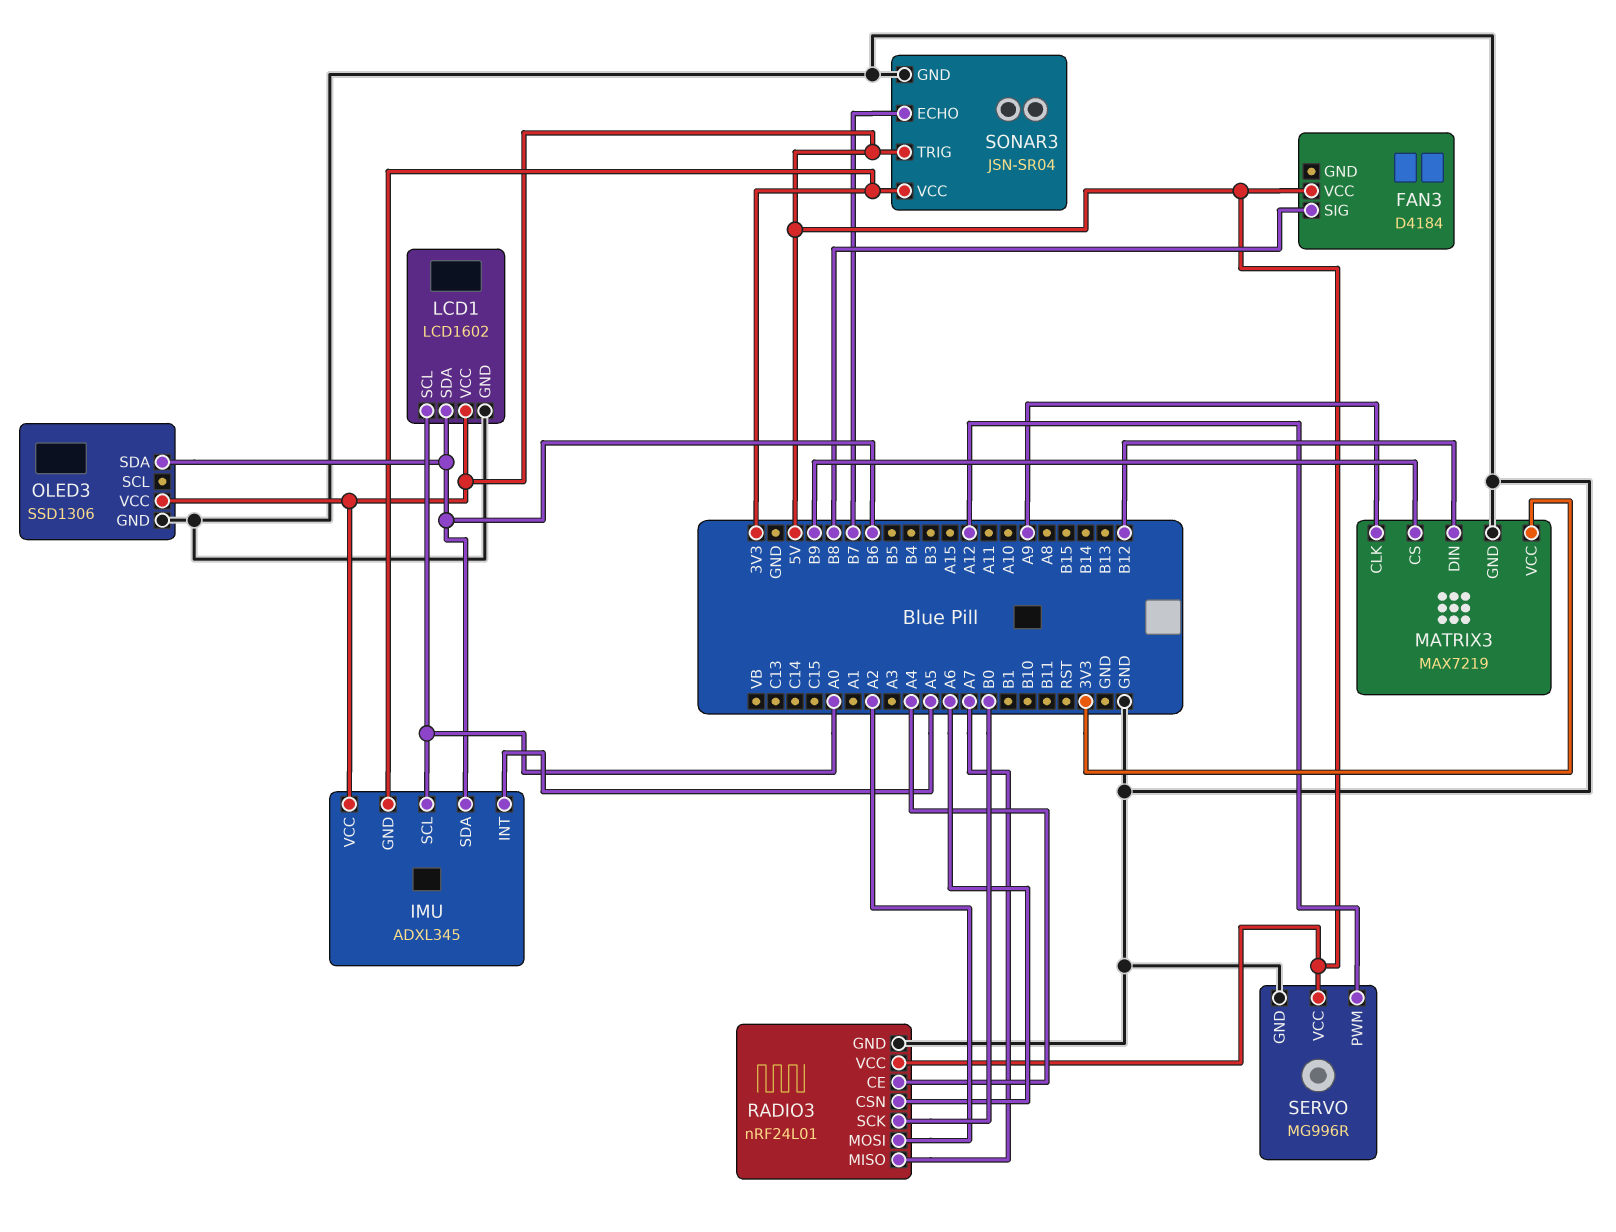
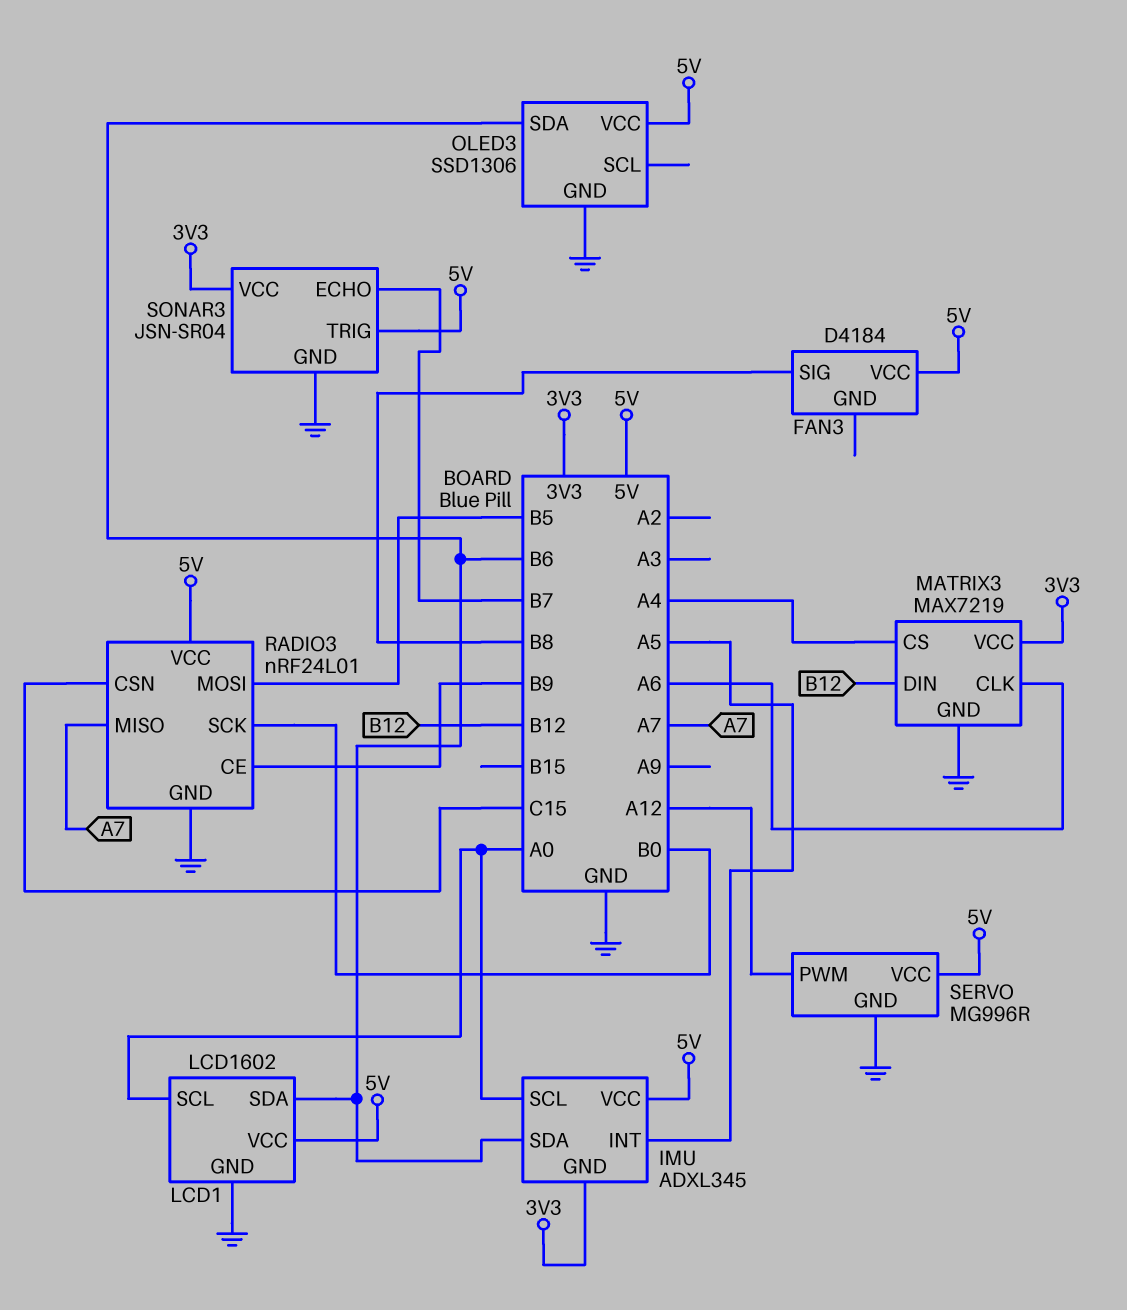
MATRIX3 pin CLK: A9 -> A6
MATRIX3 pin CS: B9 -> A4
RADIO3 pin CE: A4 -> B9
RADIO3 pin CSN: A6 -> C15
RADIO3 pin MOSI: A2 -> B5

